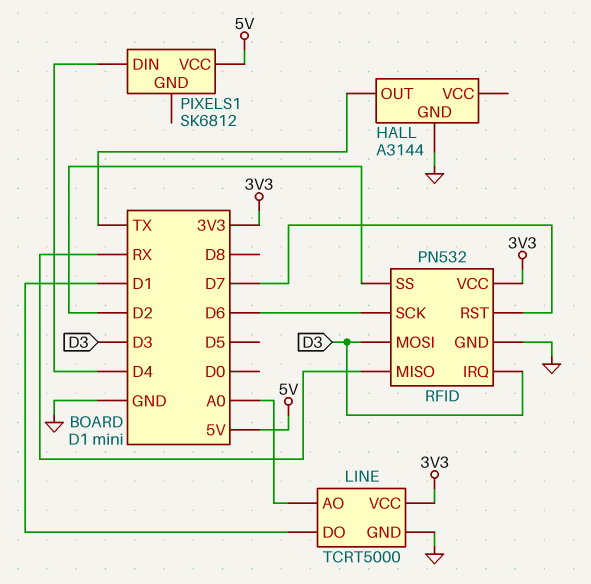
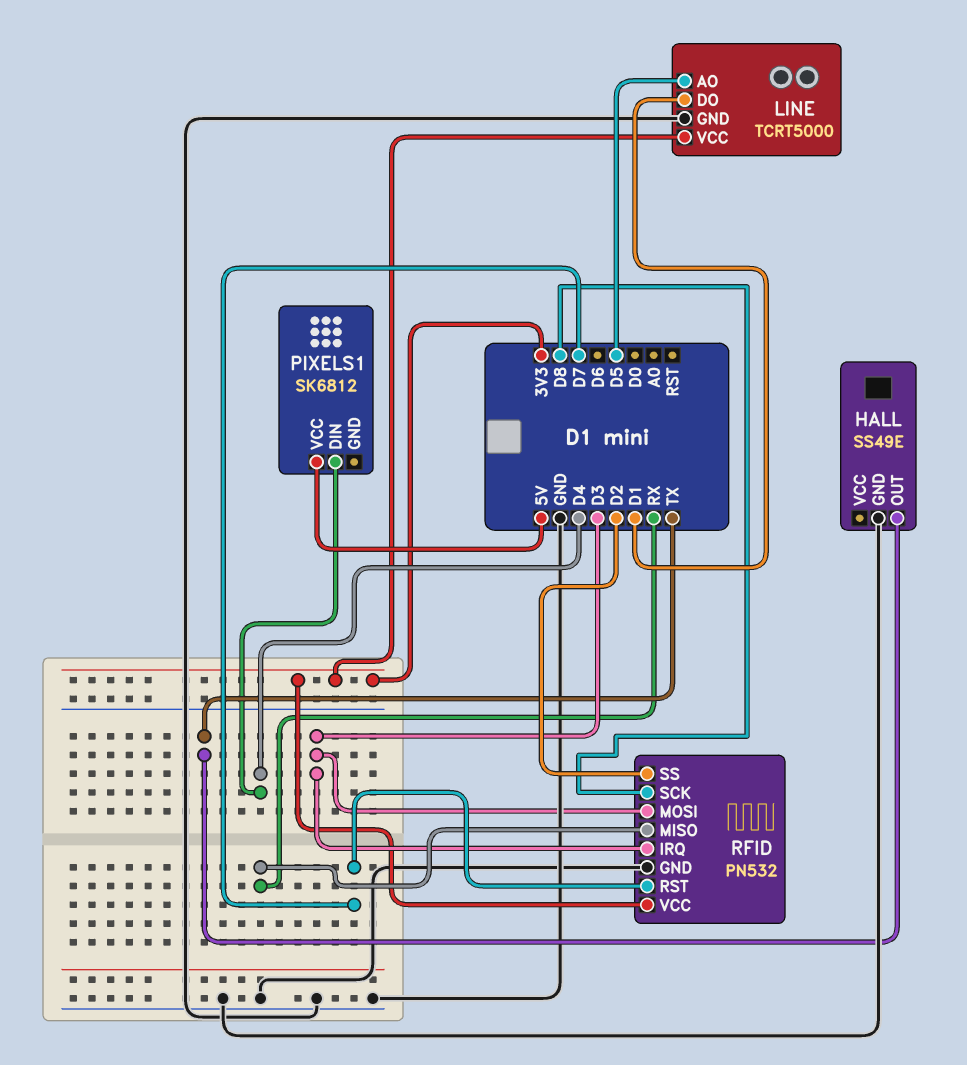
HALL: A3144 -> SS49E
LINE pin AO: A0 -> D5
RFID pin SCK: D6 -> D8

